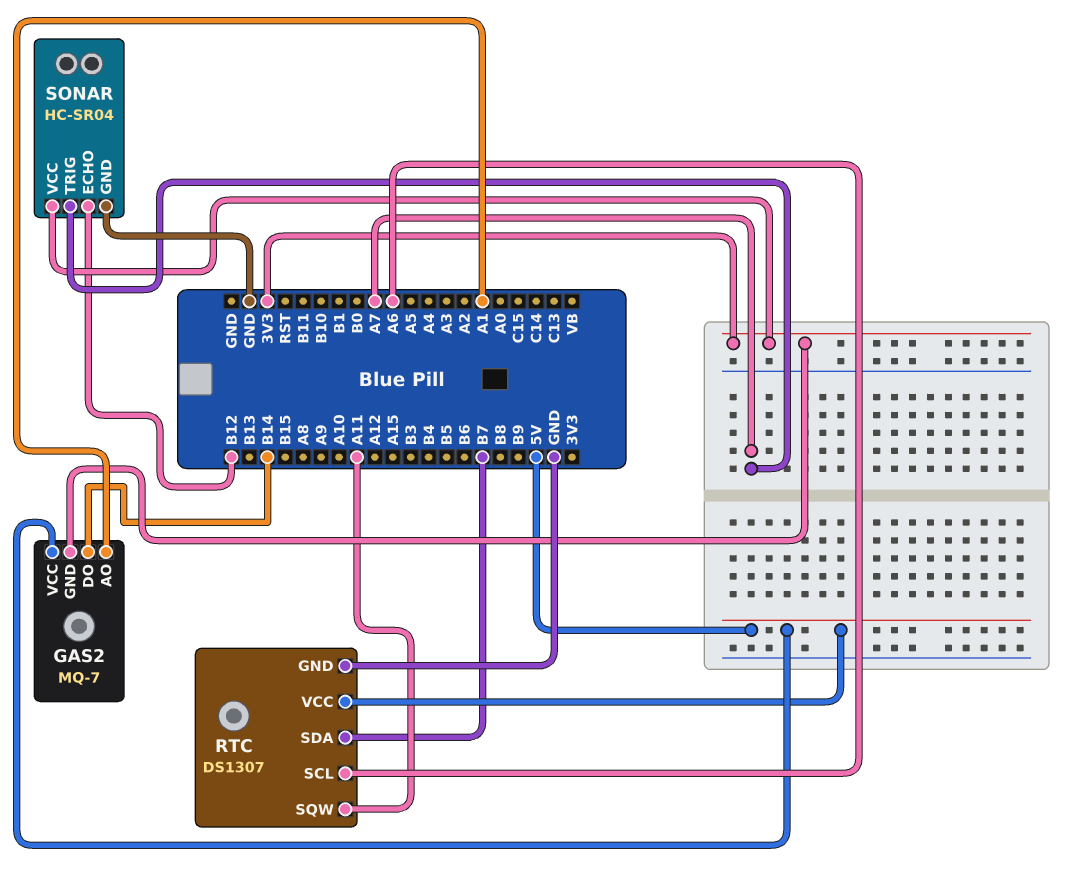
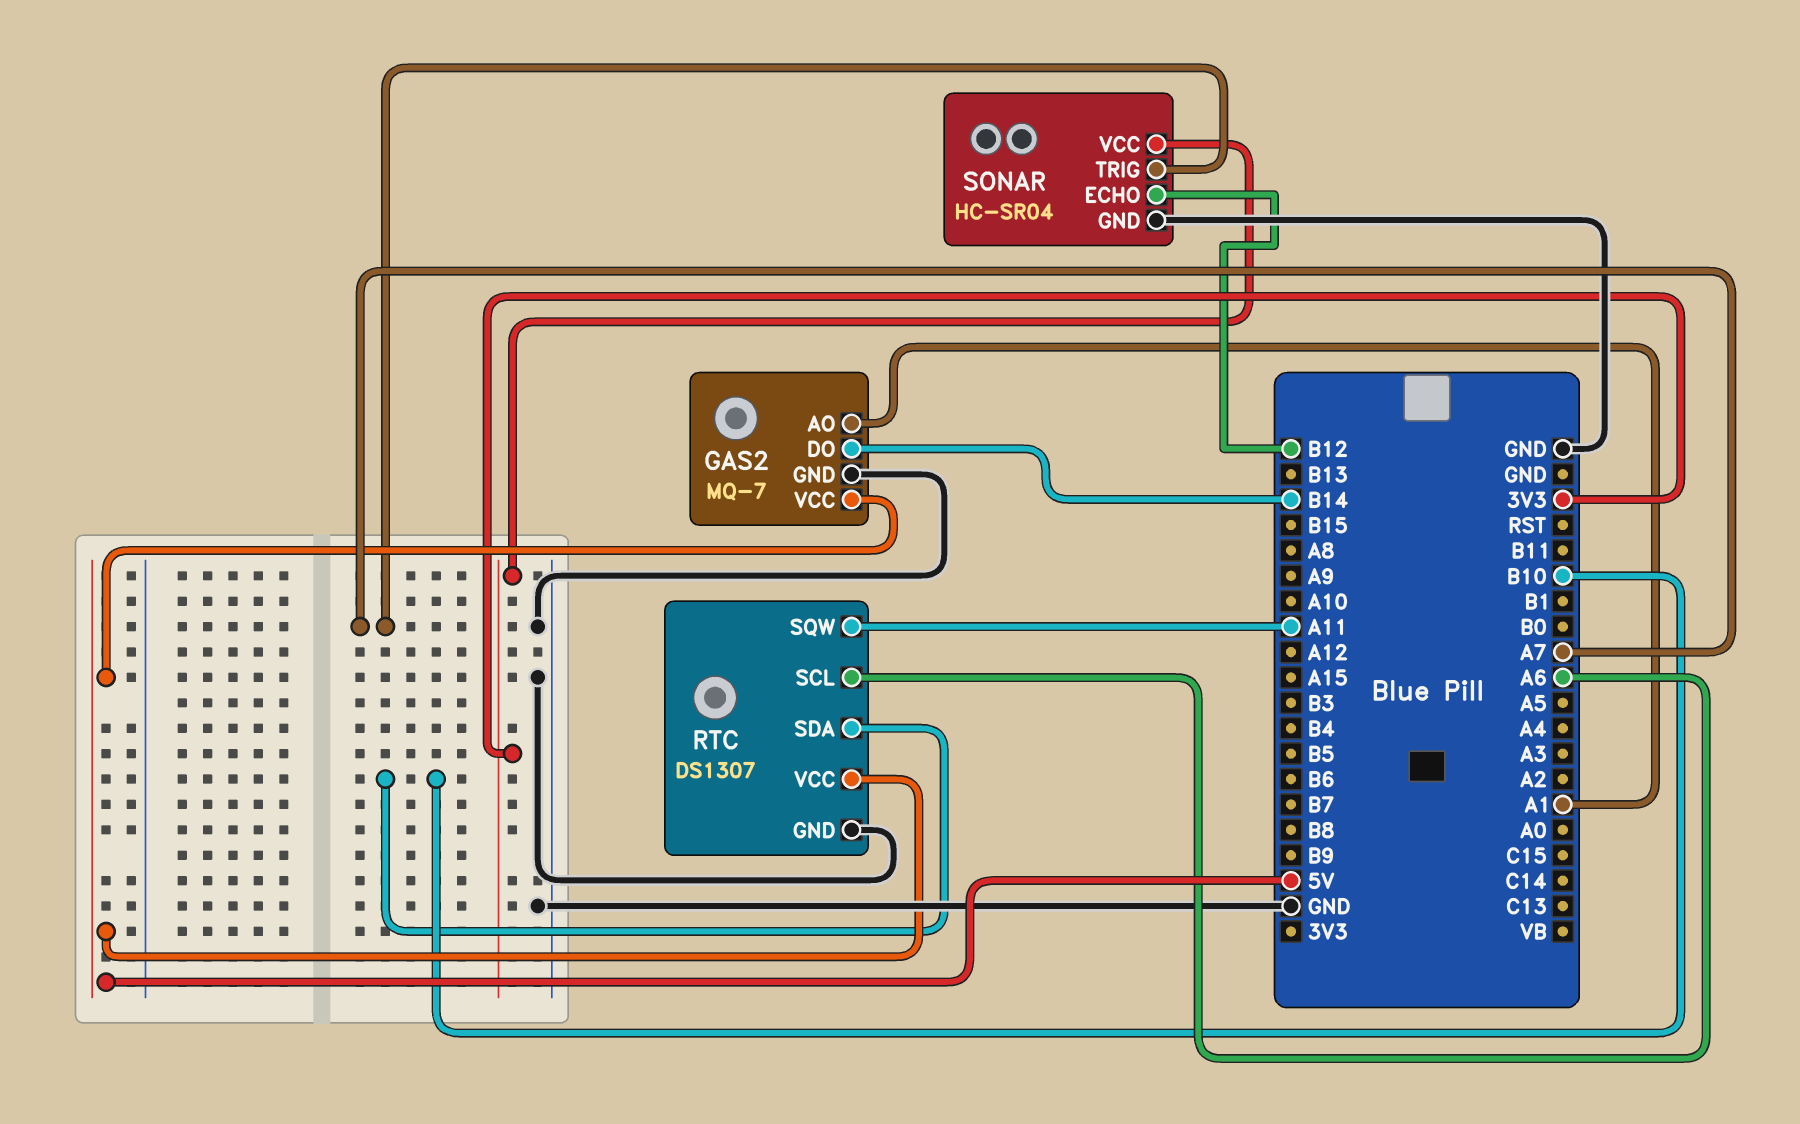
GAS2 pin GND: 3V3 -> GND
RTC pin SDA: B7 -> B10

